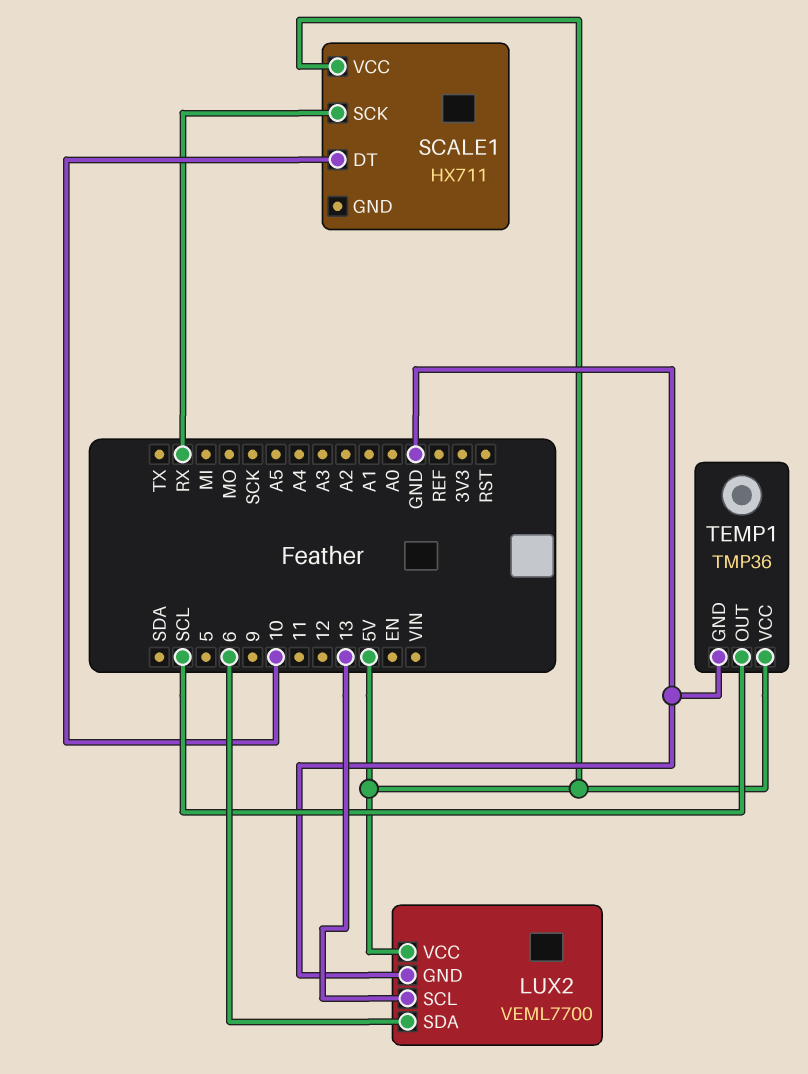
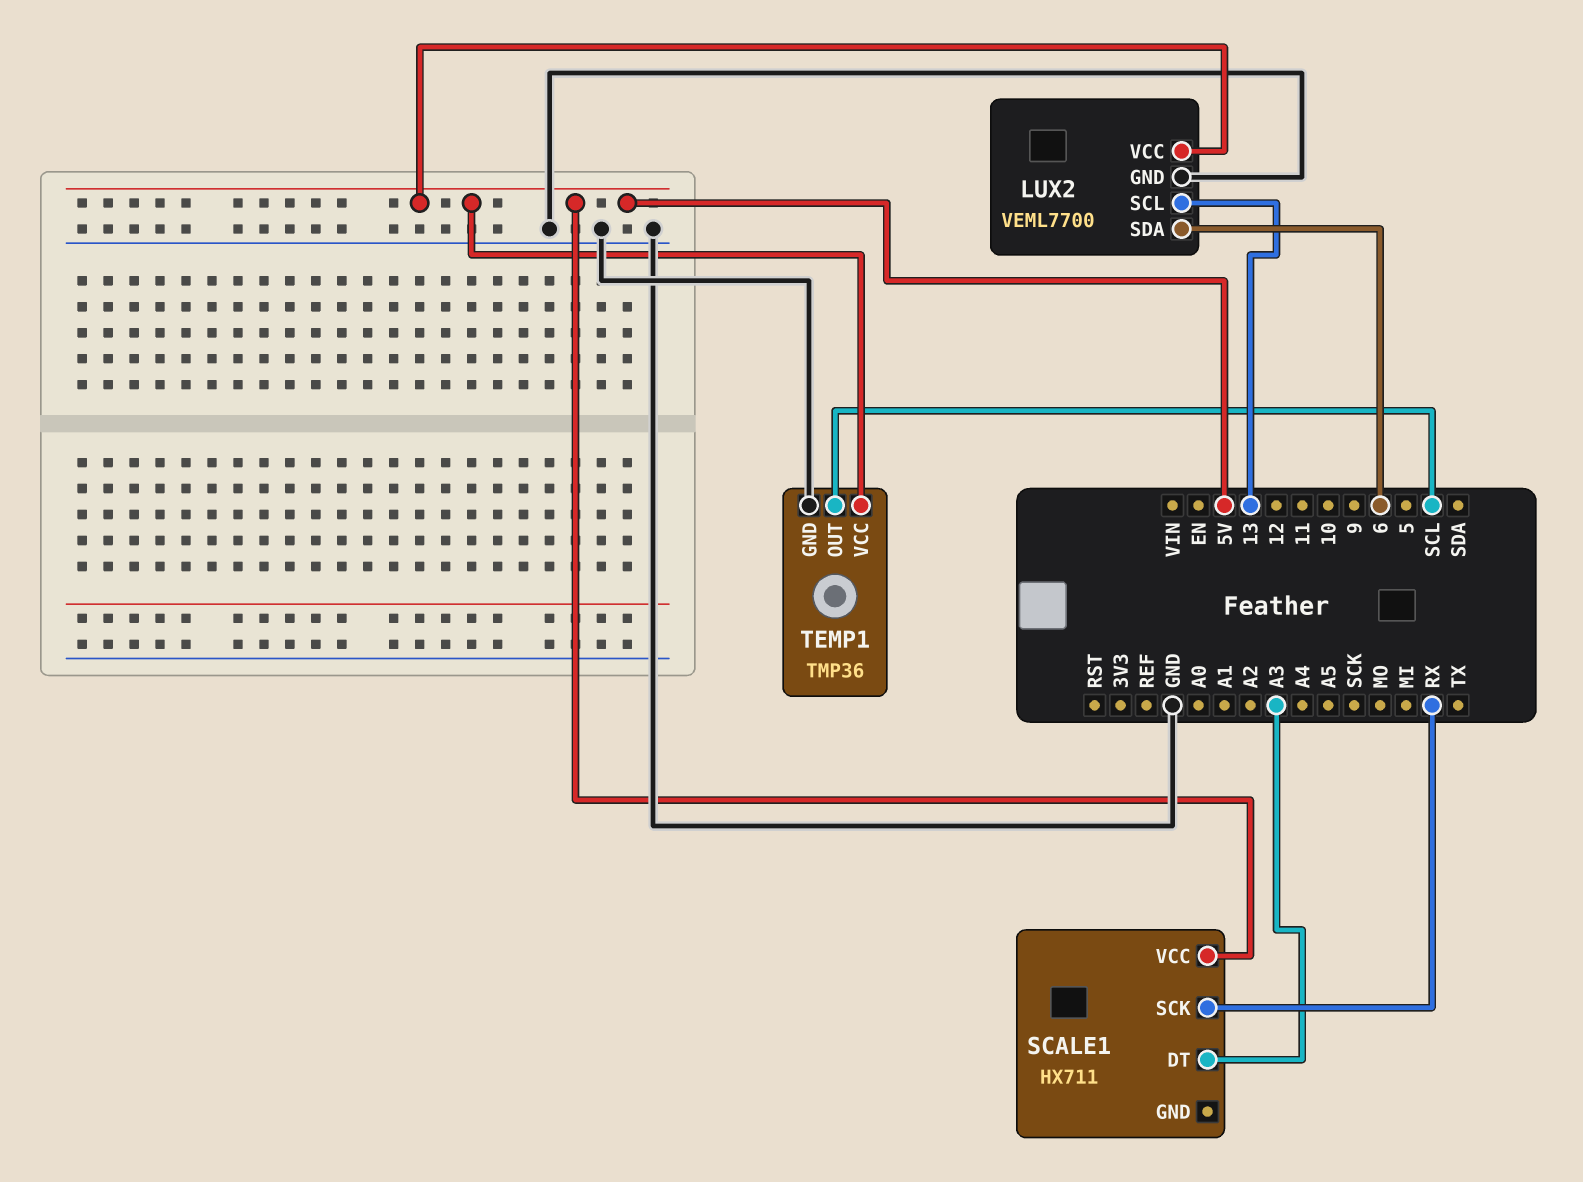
SCALE1 pin DT: 10 -> A3

